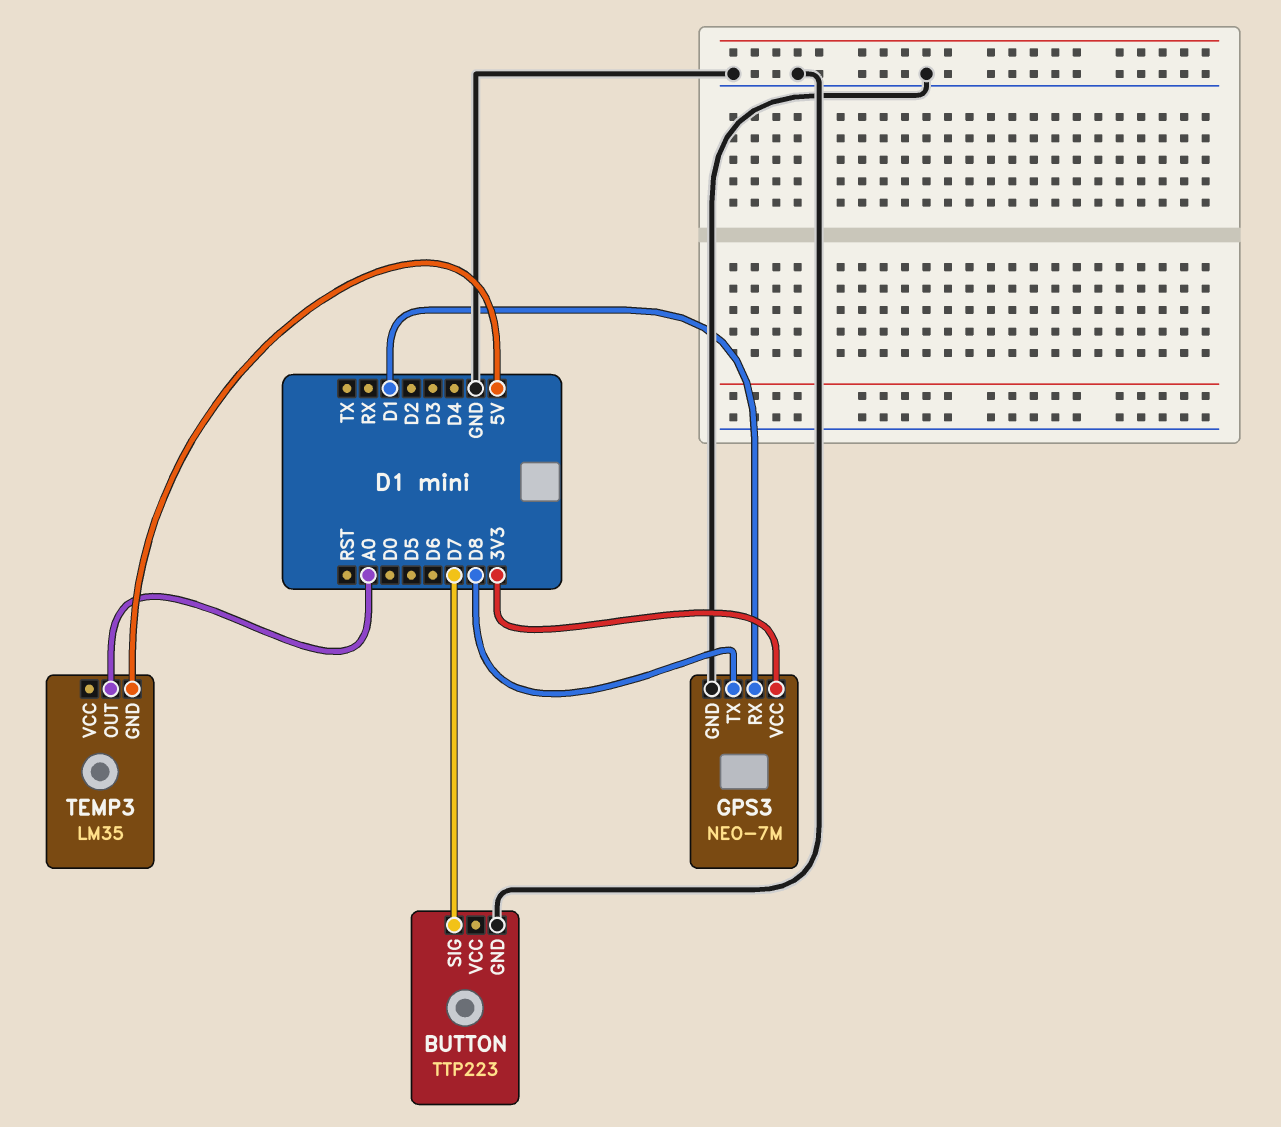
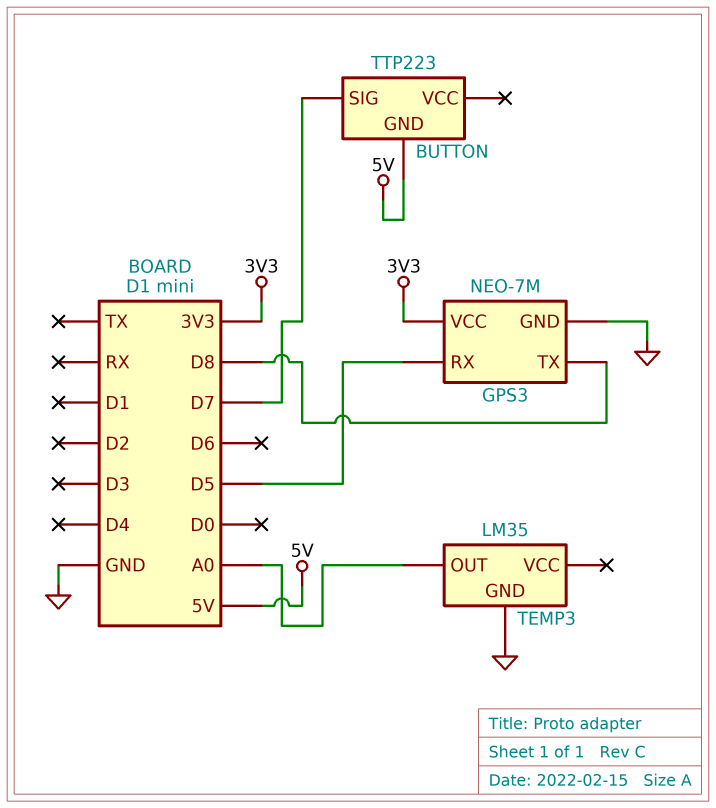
BUTTON pin GND: GND -> 5V
GPS3 pin RX: D1 -> D5
TEMP3 pin GND: 5V -> GND

